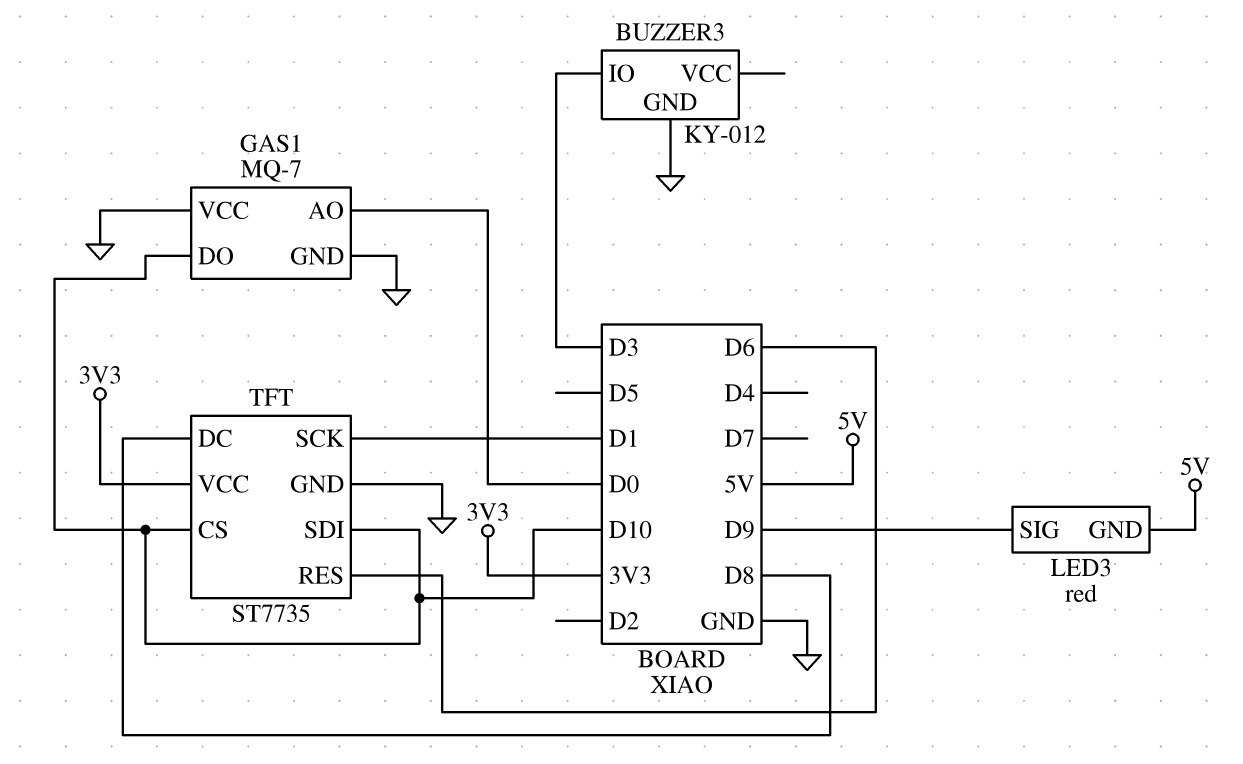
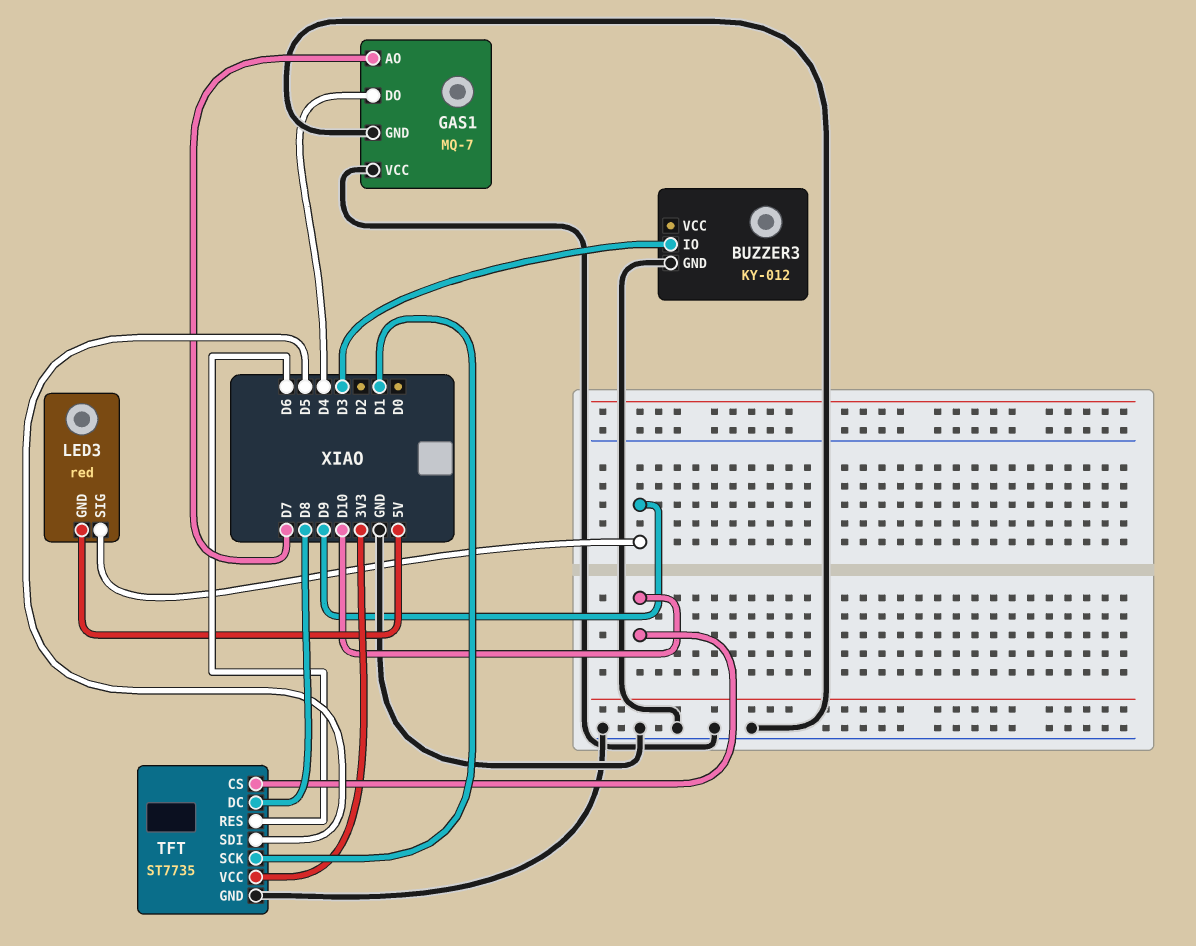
GAS1 pin AO: D0 -> D7
GAS1 pin DO: D10 -> D4
TFT pin SDI: D10 -> D5

